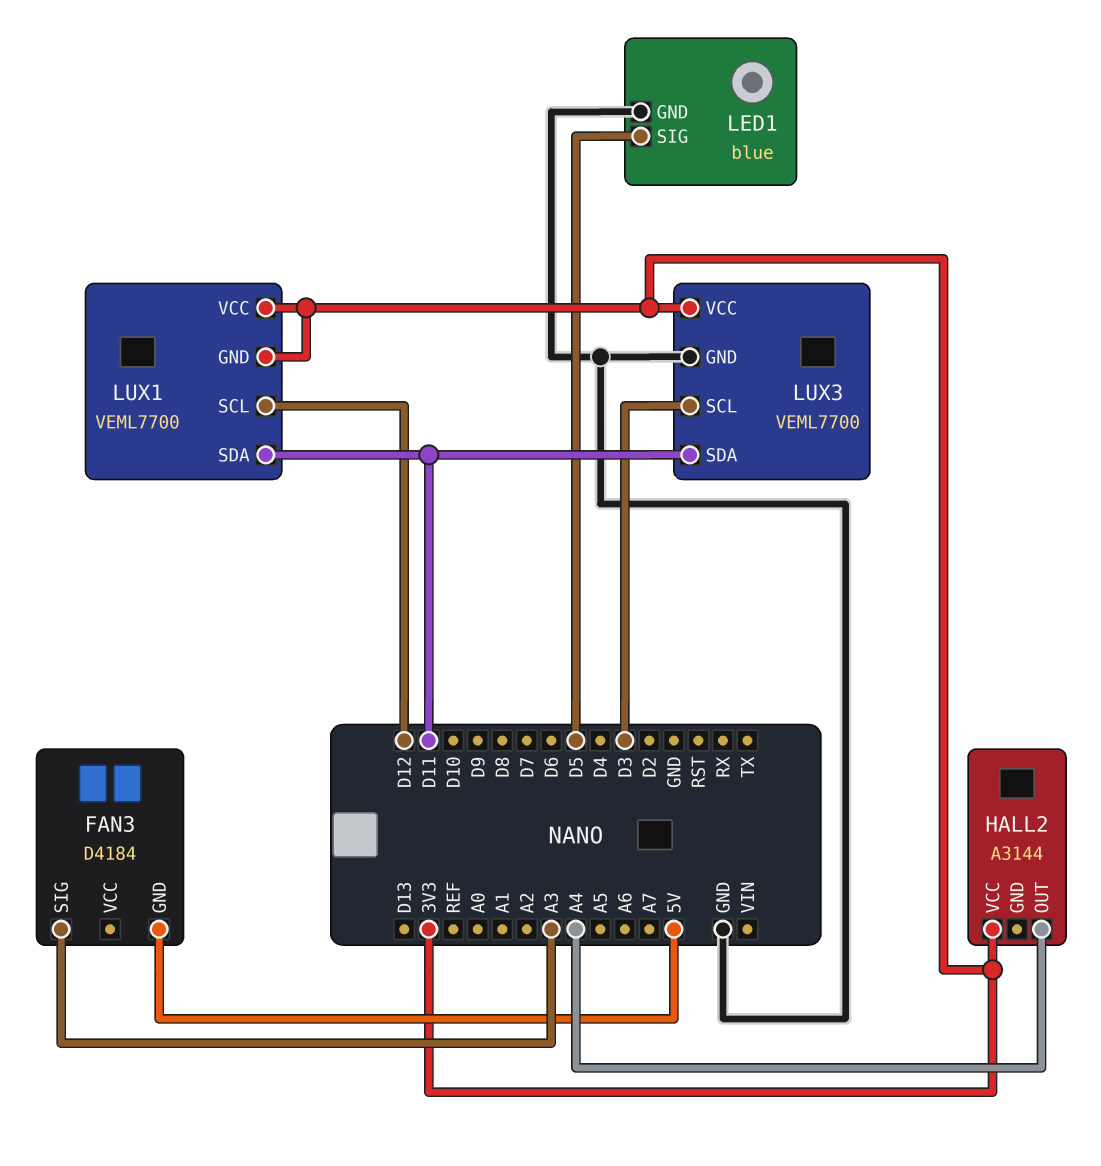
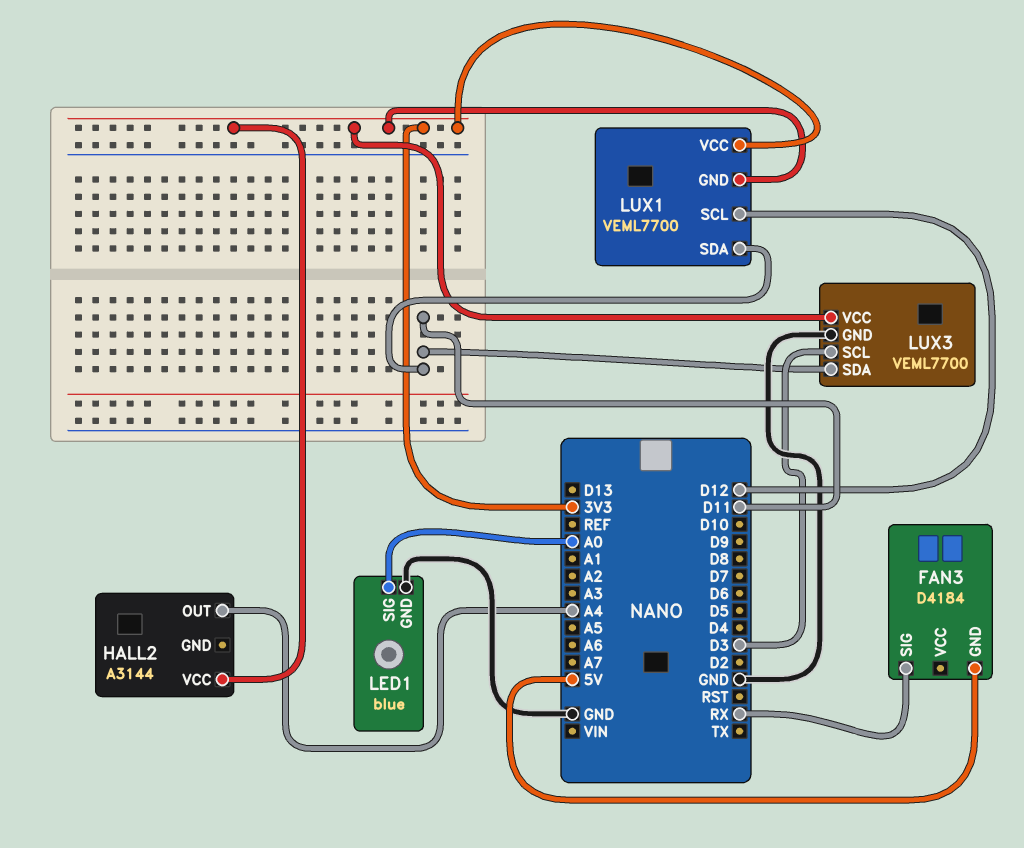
FAN3 pin SIG: A3 -> RX
LED1 pin SIG: D5 -> A0

